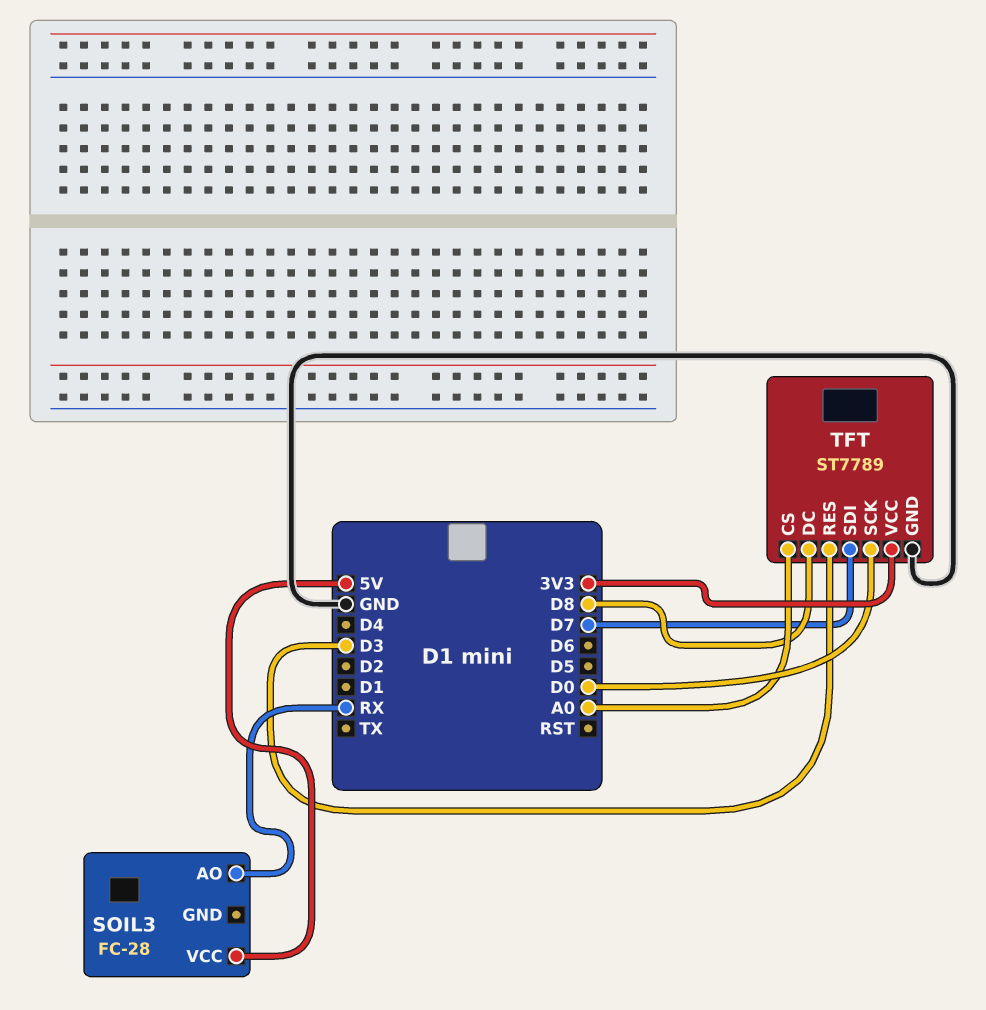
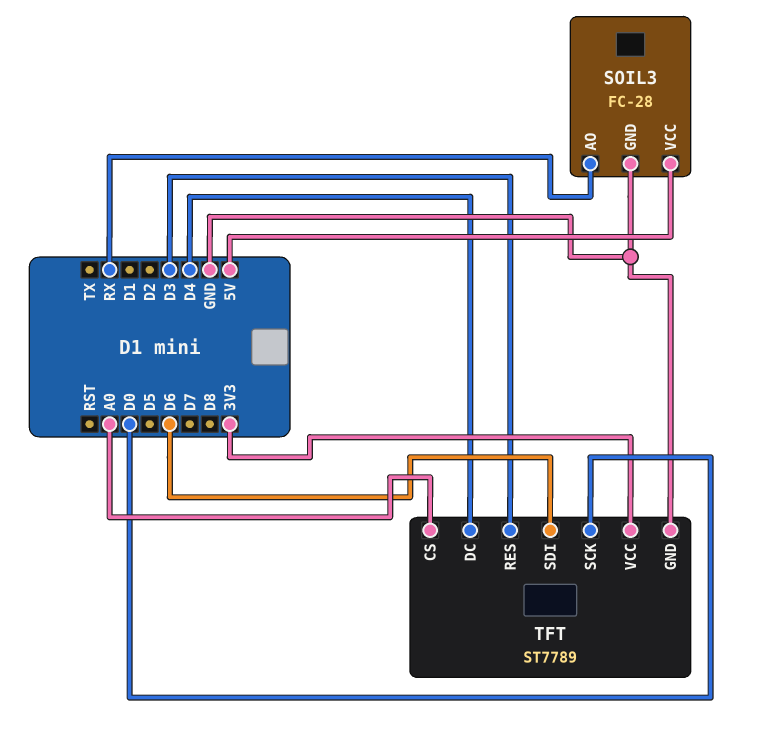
SOIL3 pin GND: none -> GND
TFT pin DC: D8 -> D4
TFT pin SDI: D7 -> D6

